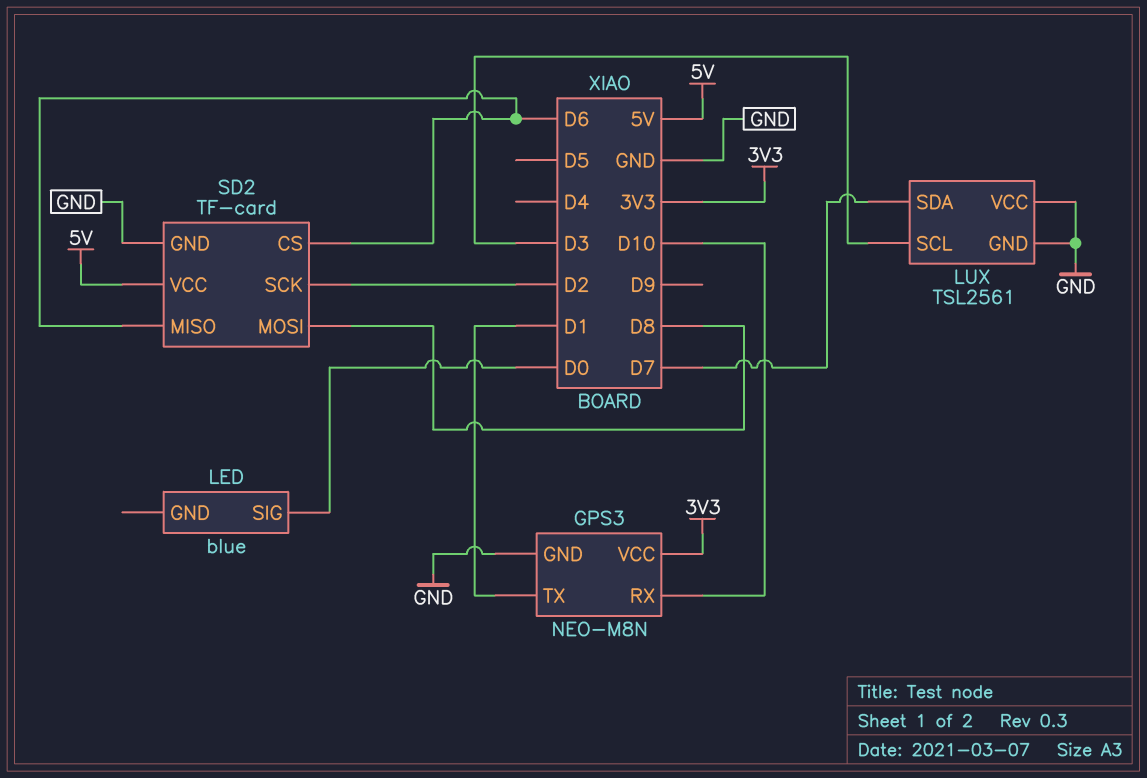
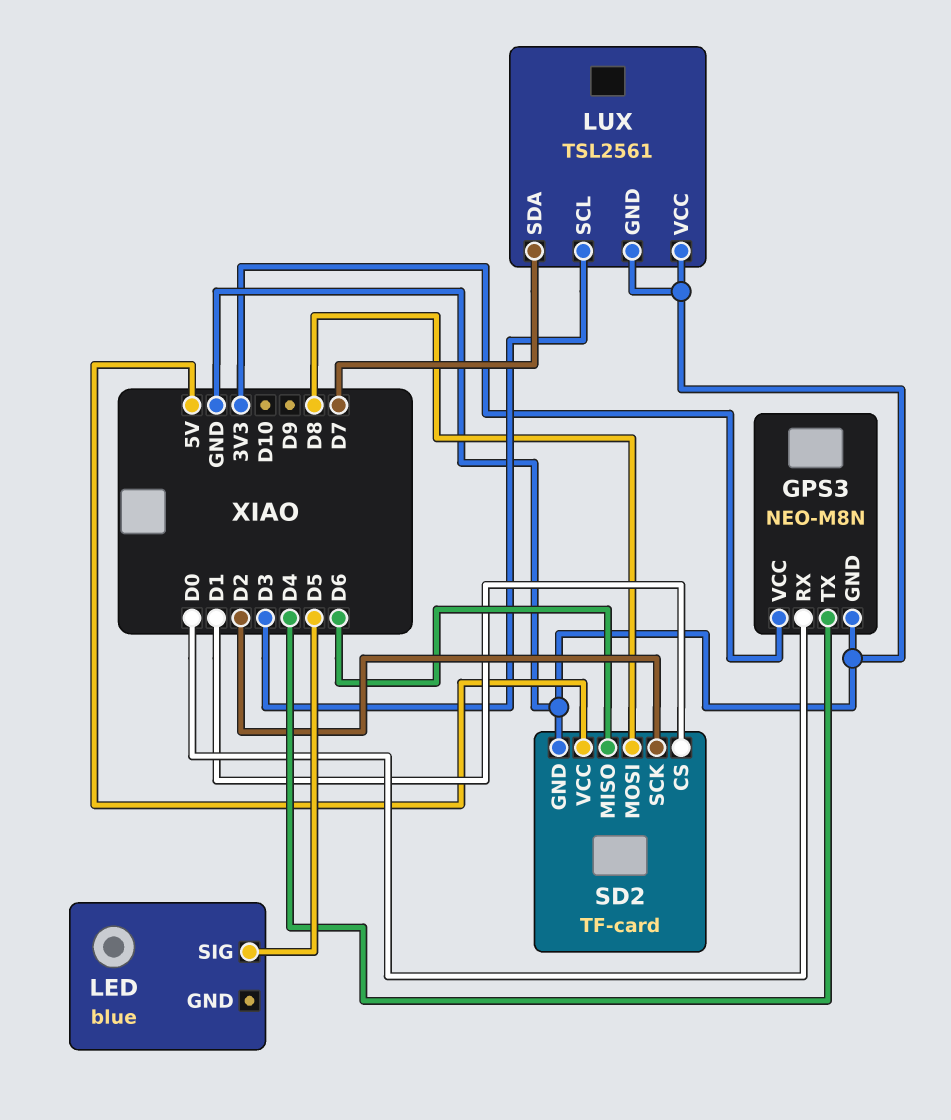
GPS3 pin RX: D10 -> D0
GPS3 pin TX: D1 -> D4
LED pin SIG: D0 -> D5
SD2 pin CS: D6 -> D1

